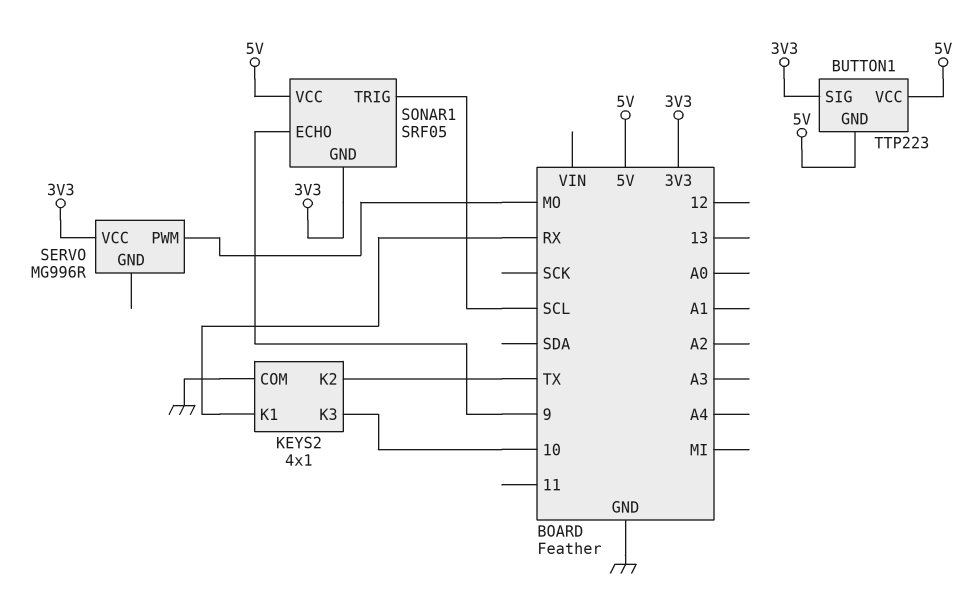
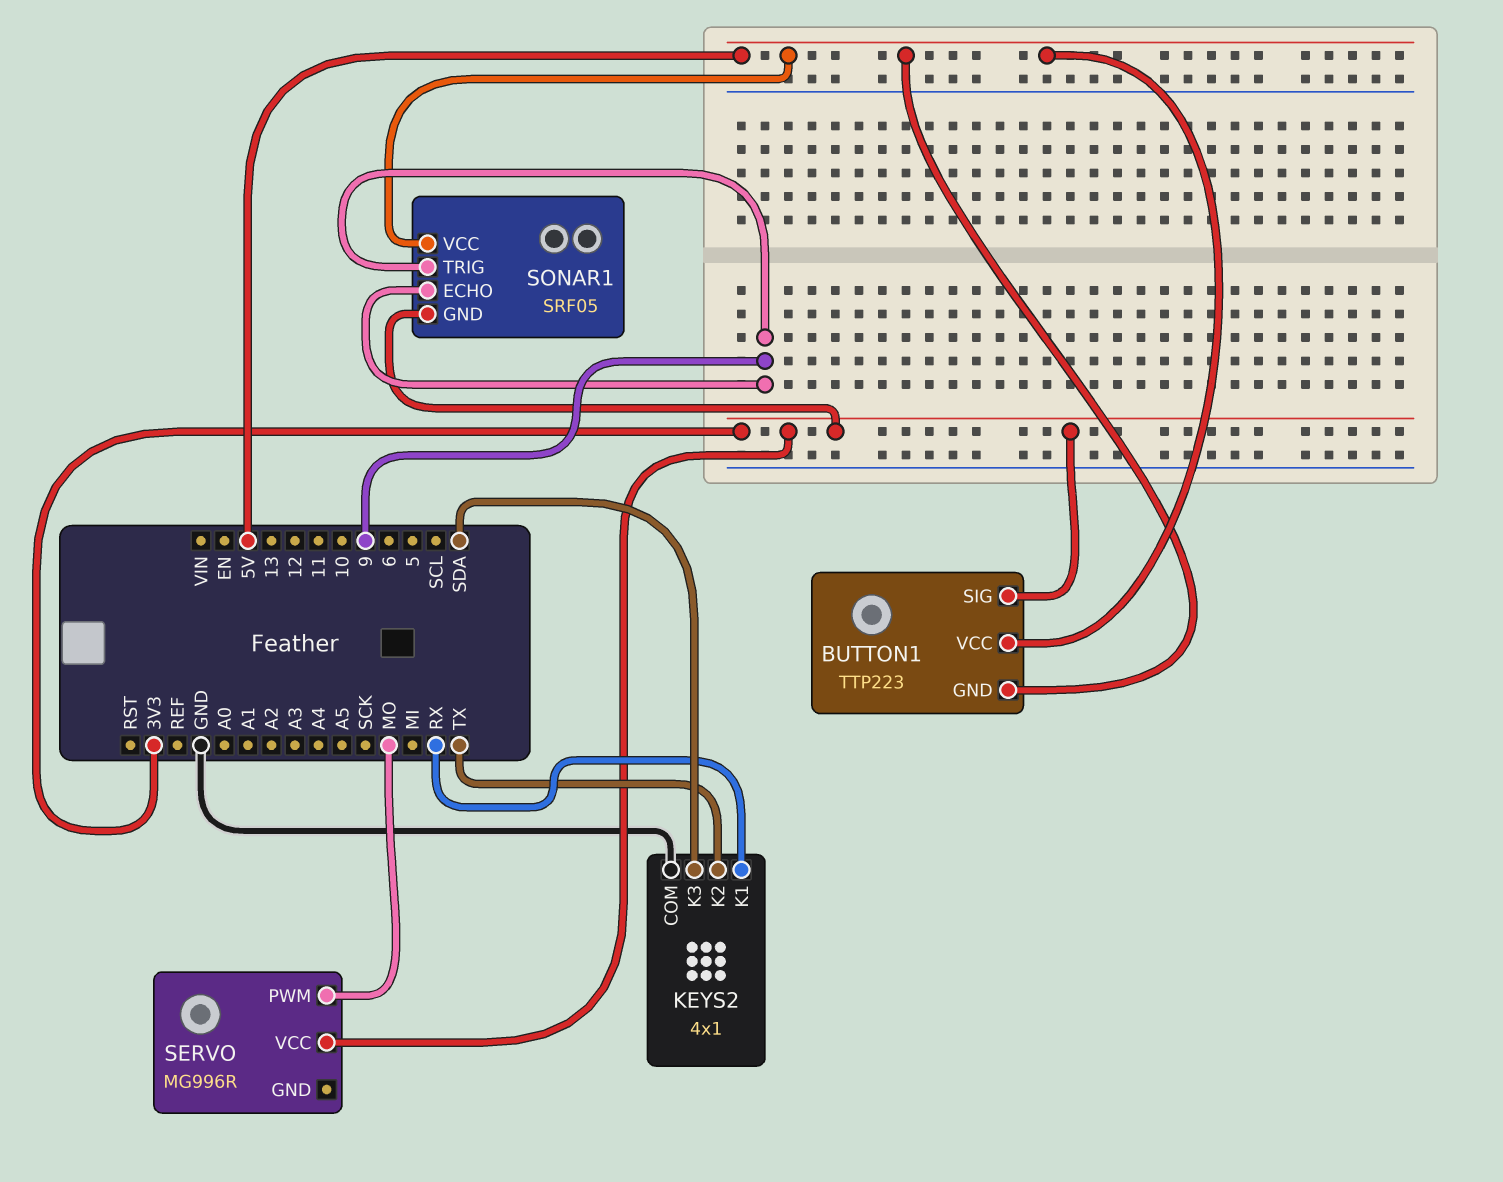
KEYS2 pin K3: 10 -> SDA
SONAR1 pin TRIG: SCL -> 9

